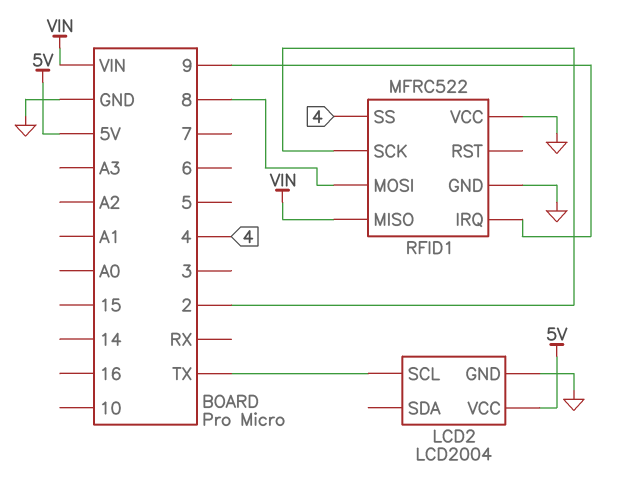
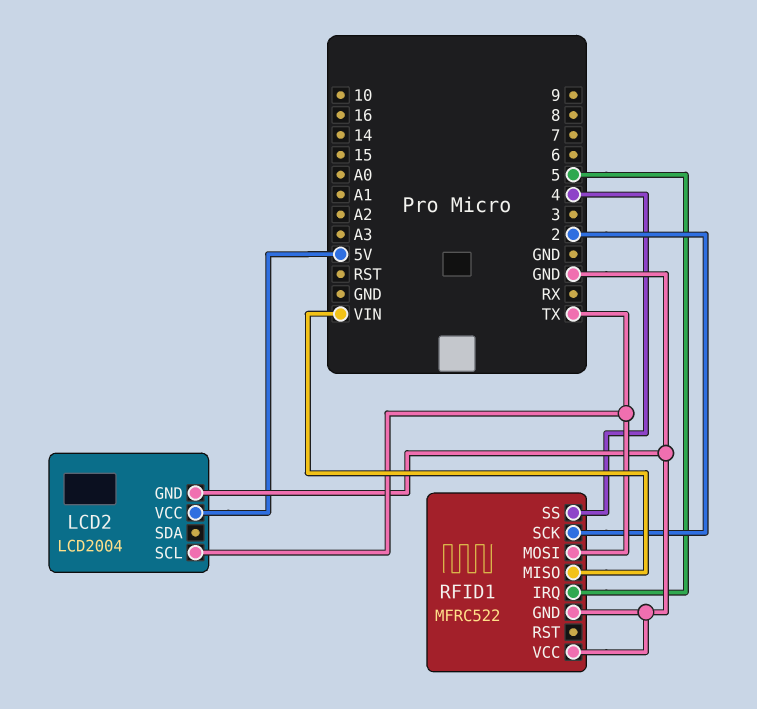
RFID1 pin IRQ: 9 -> 5
RFID1 pin MOSI: 8 -> TX

